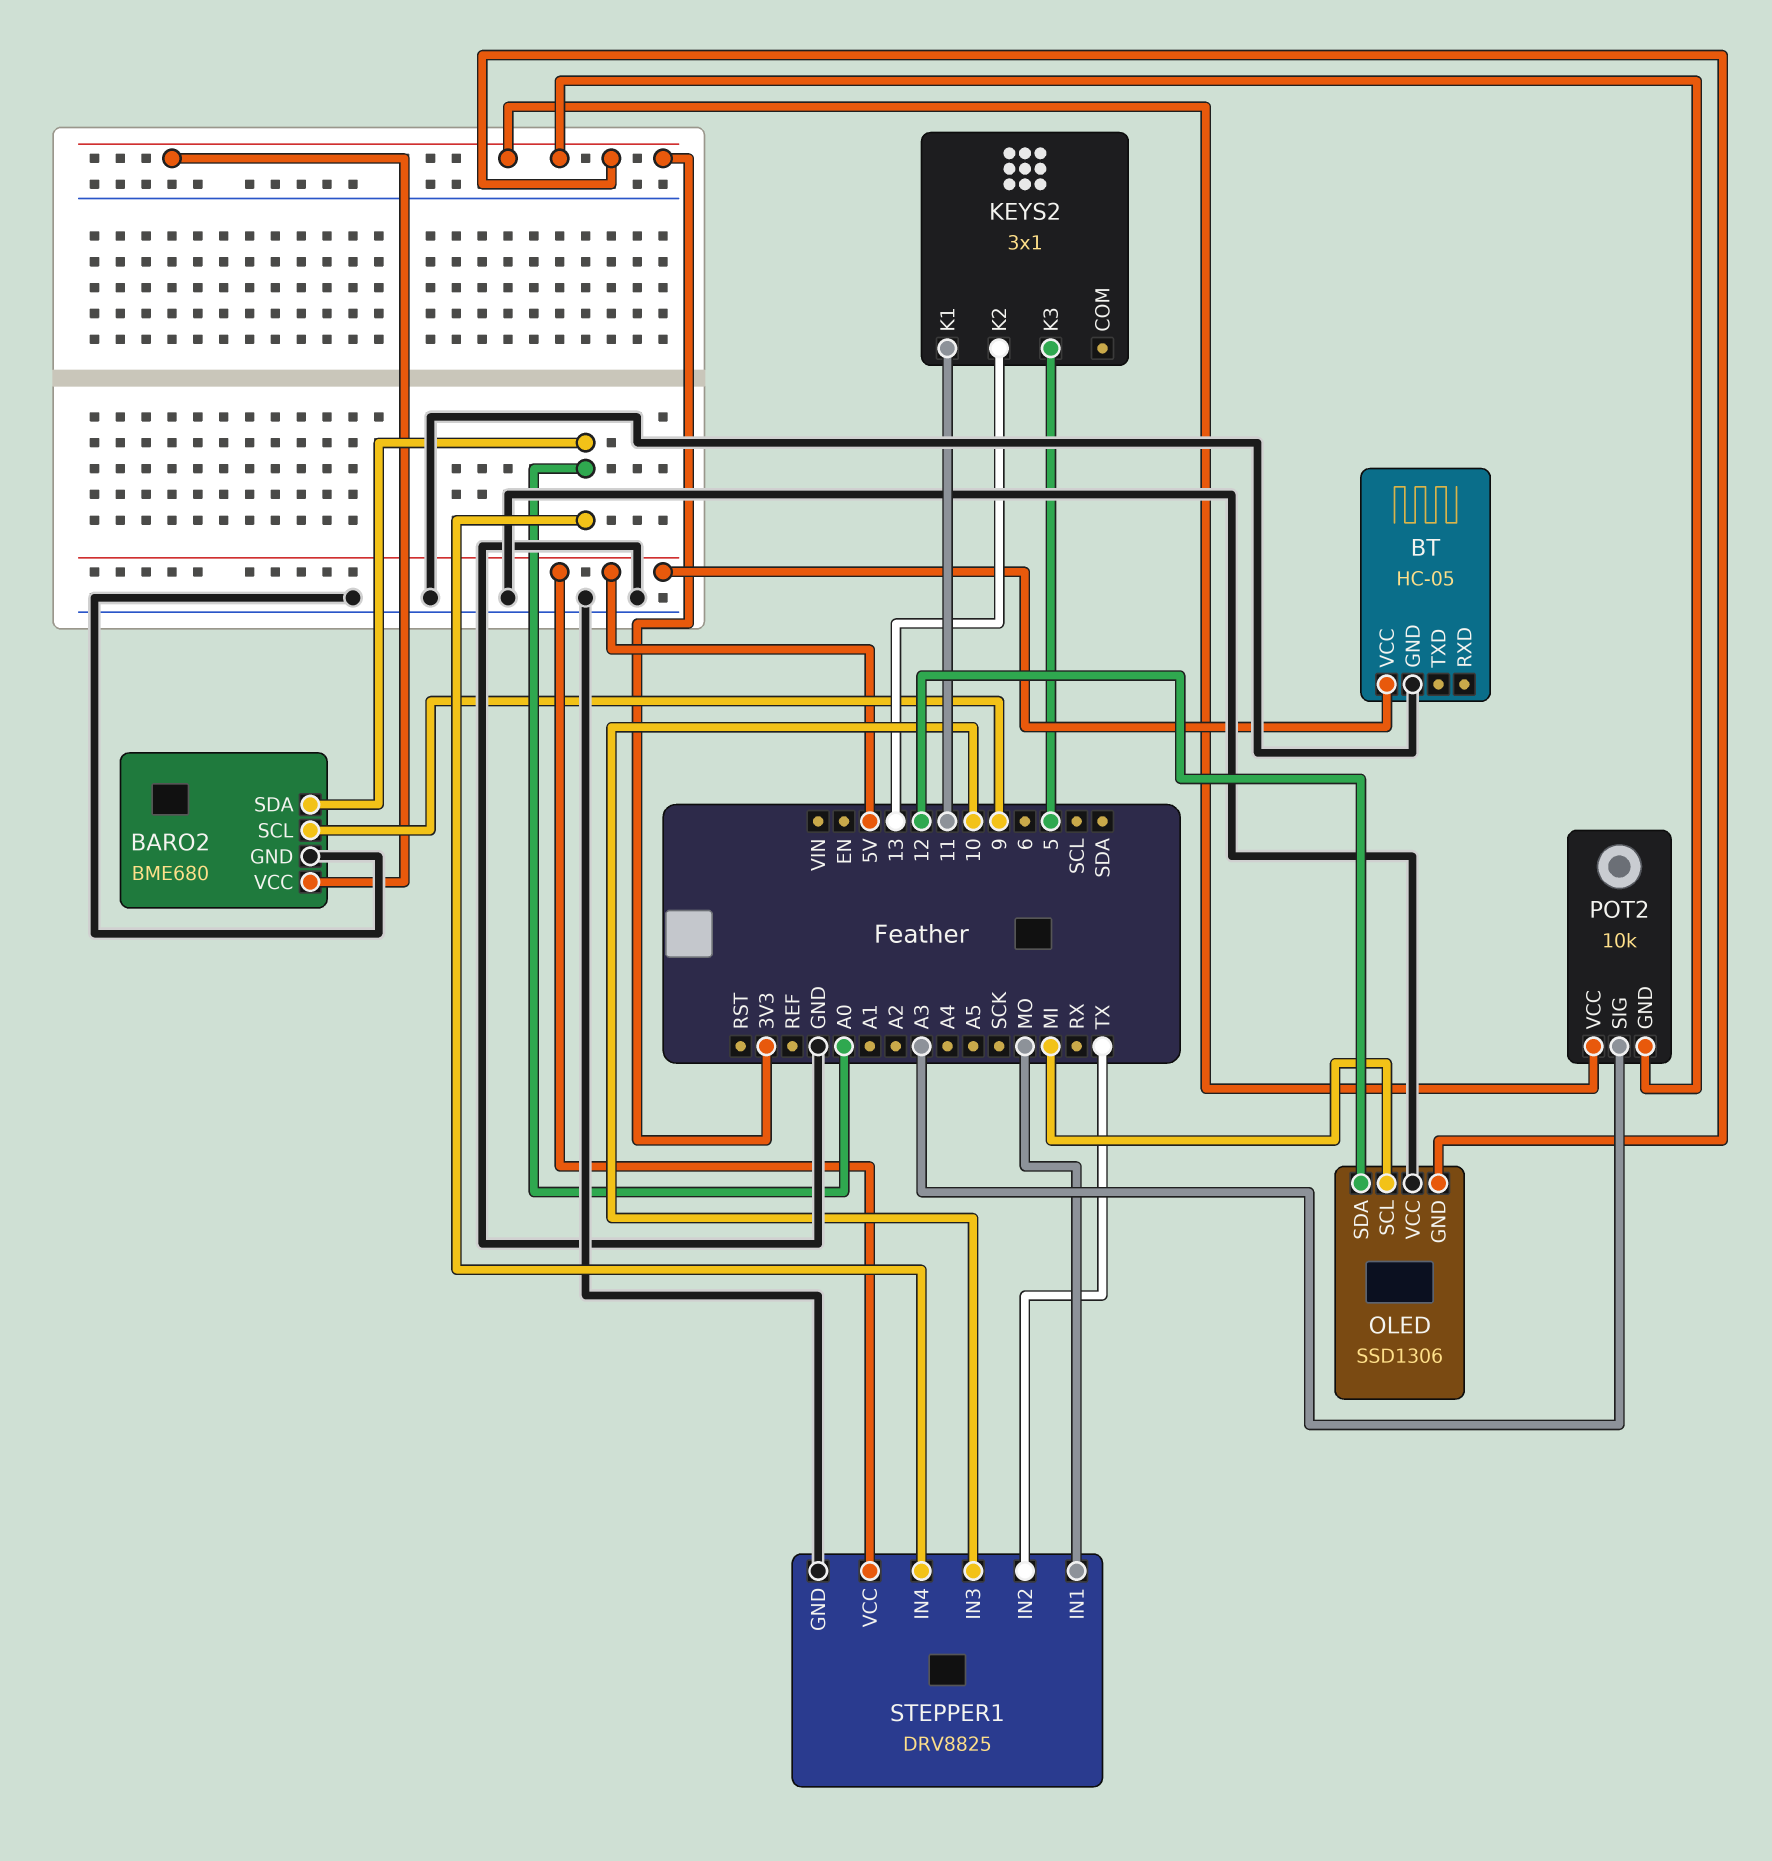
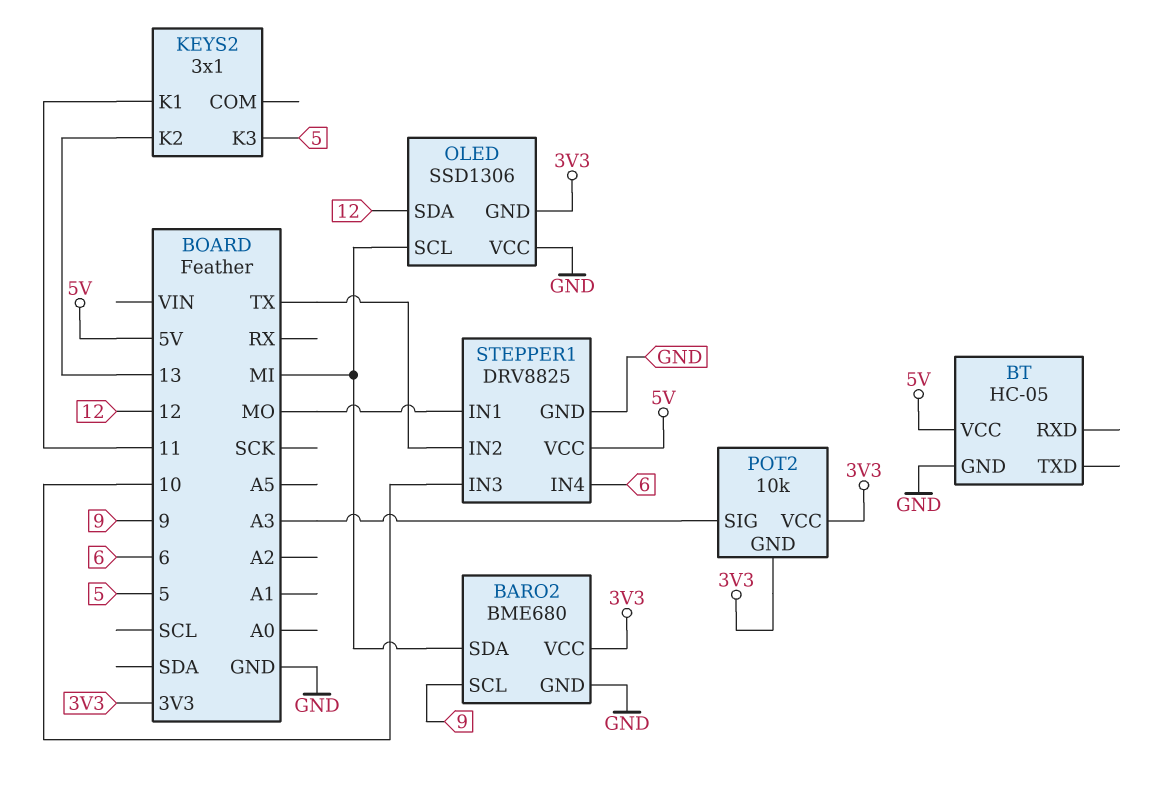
BARO2 pin SDA: A0 -> MI
STEPPER1 pin IN4: A0 -> 6

